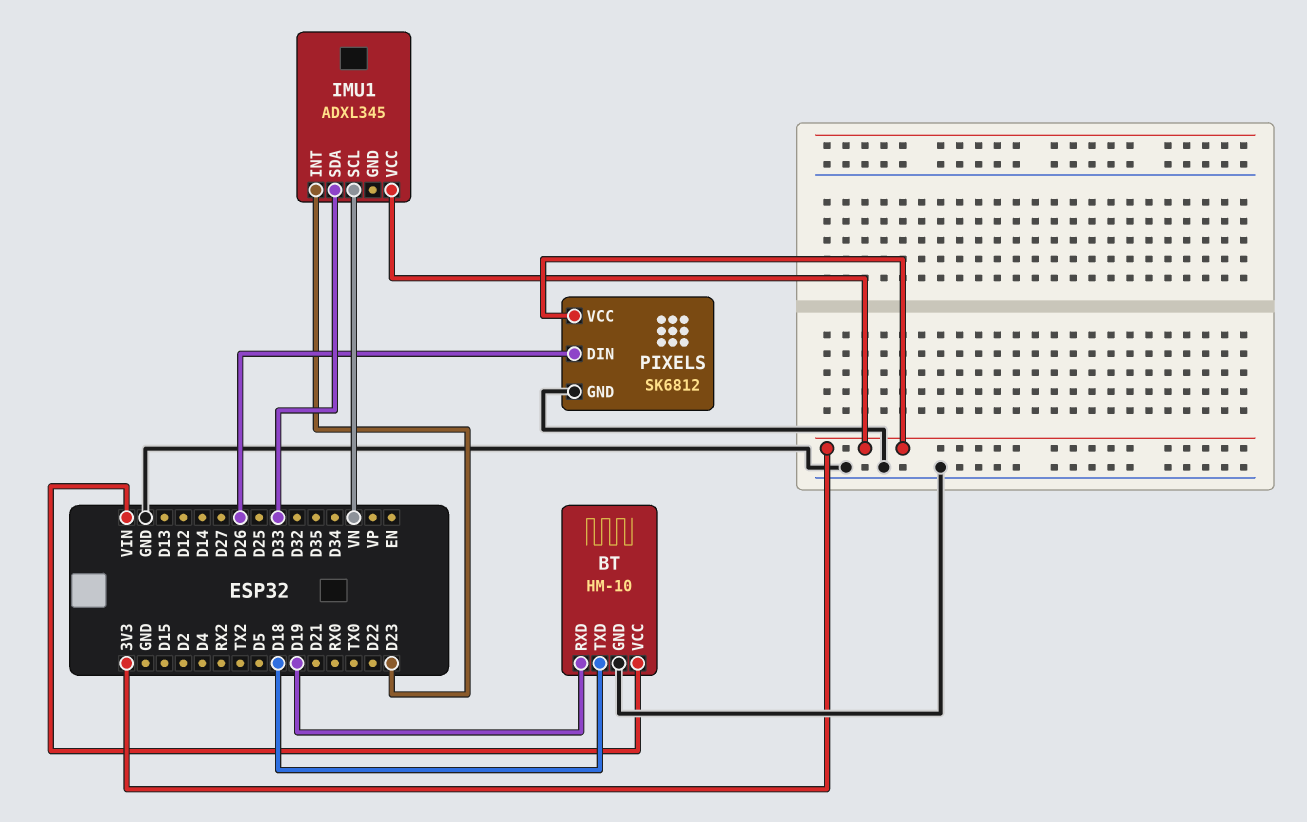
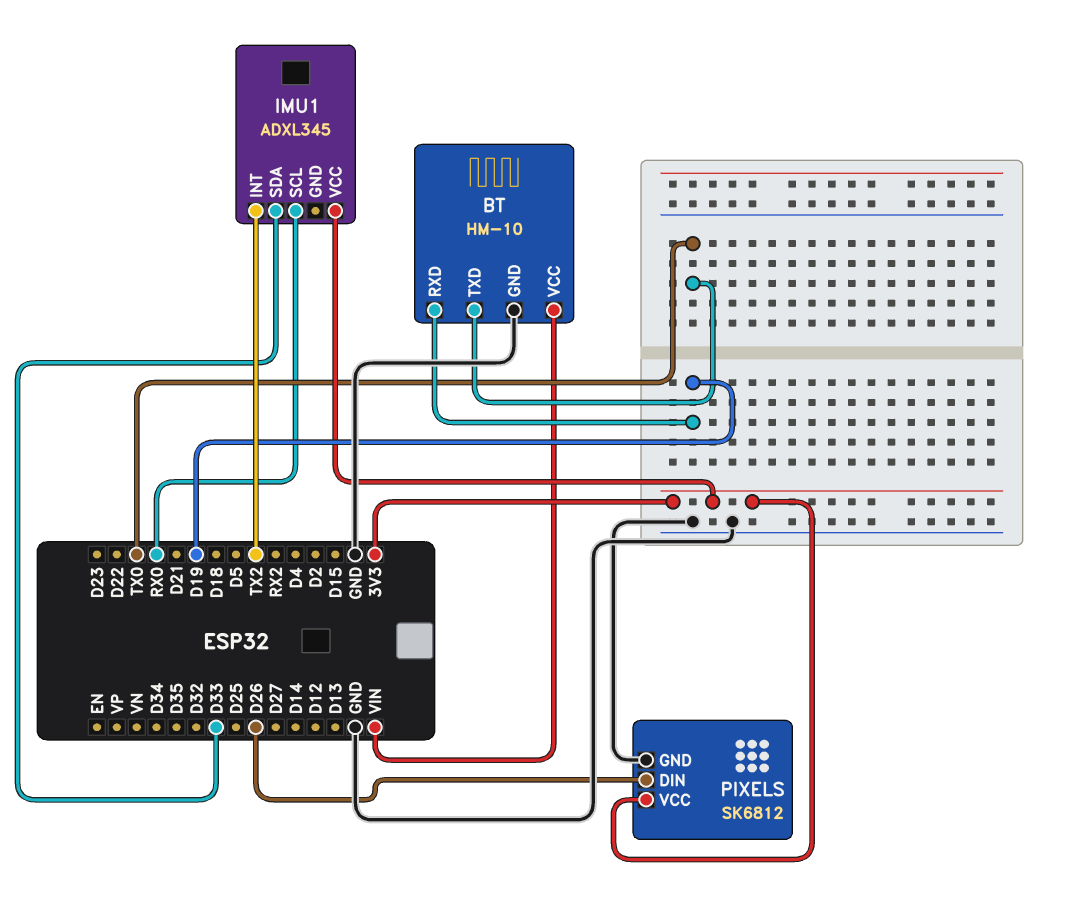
BT pin TXD: D18 -> TX0
IMU1 pin INT: D23 -> TX2
IMU1 pin SCL: VN -> RX0

